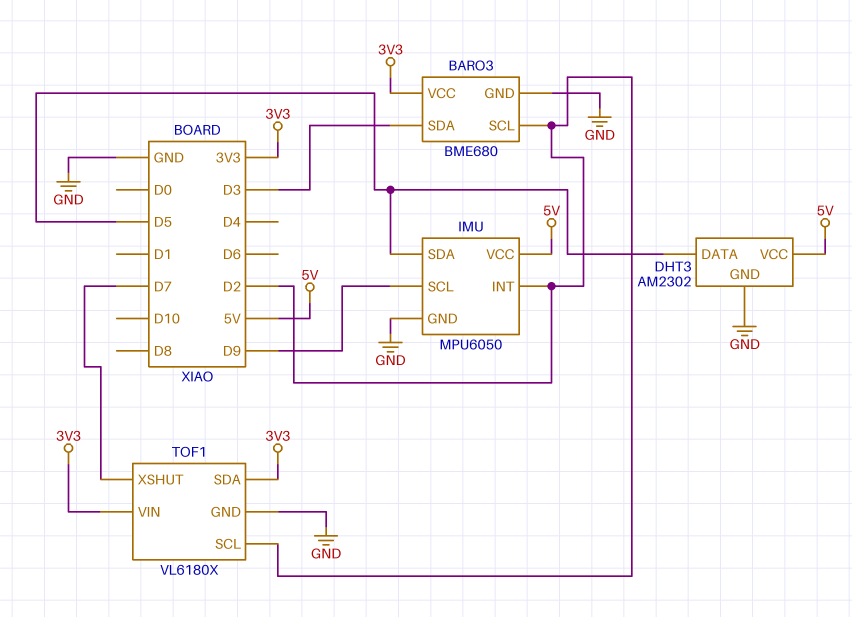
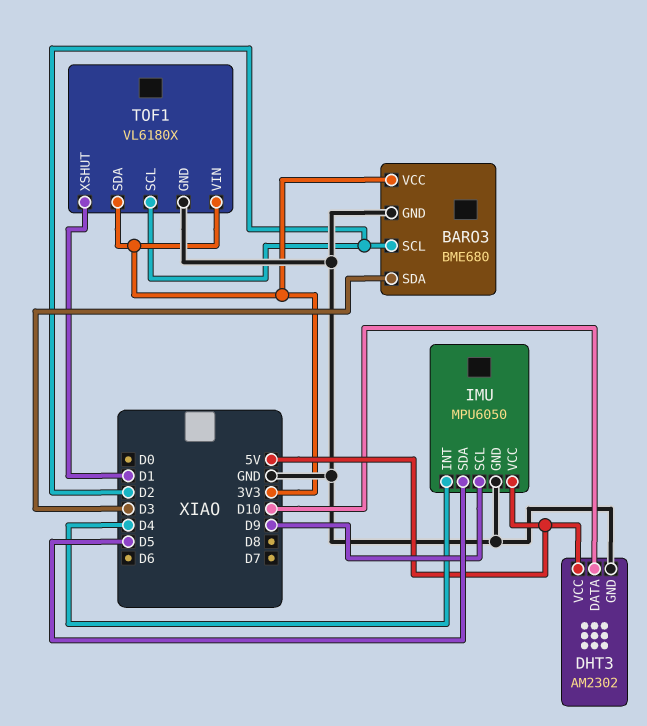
DHT3 pin DATA: D5 -> D10
IMU pin INT: D2 -> D4
TOF1 pin XSHUT: D7 -> D1

